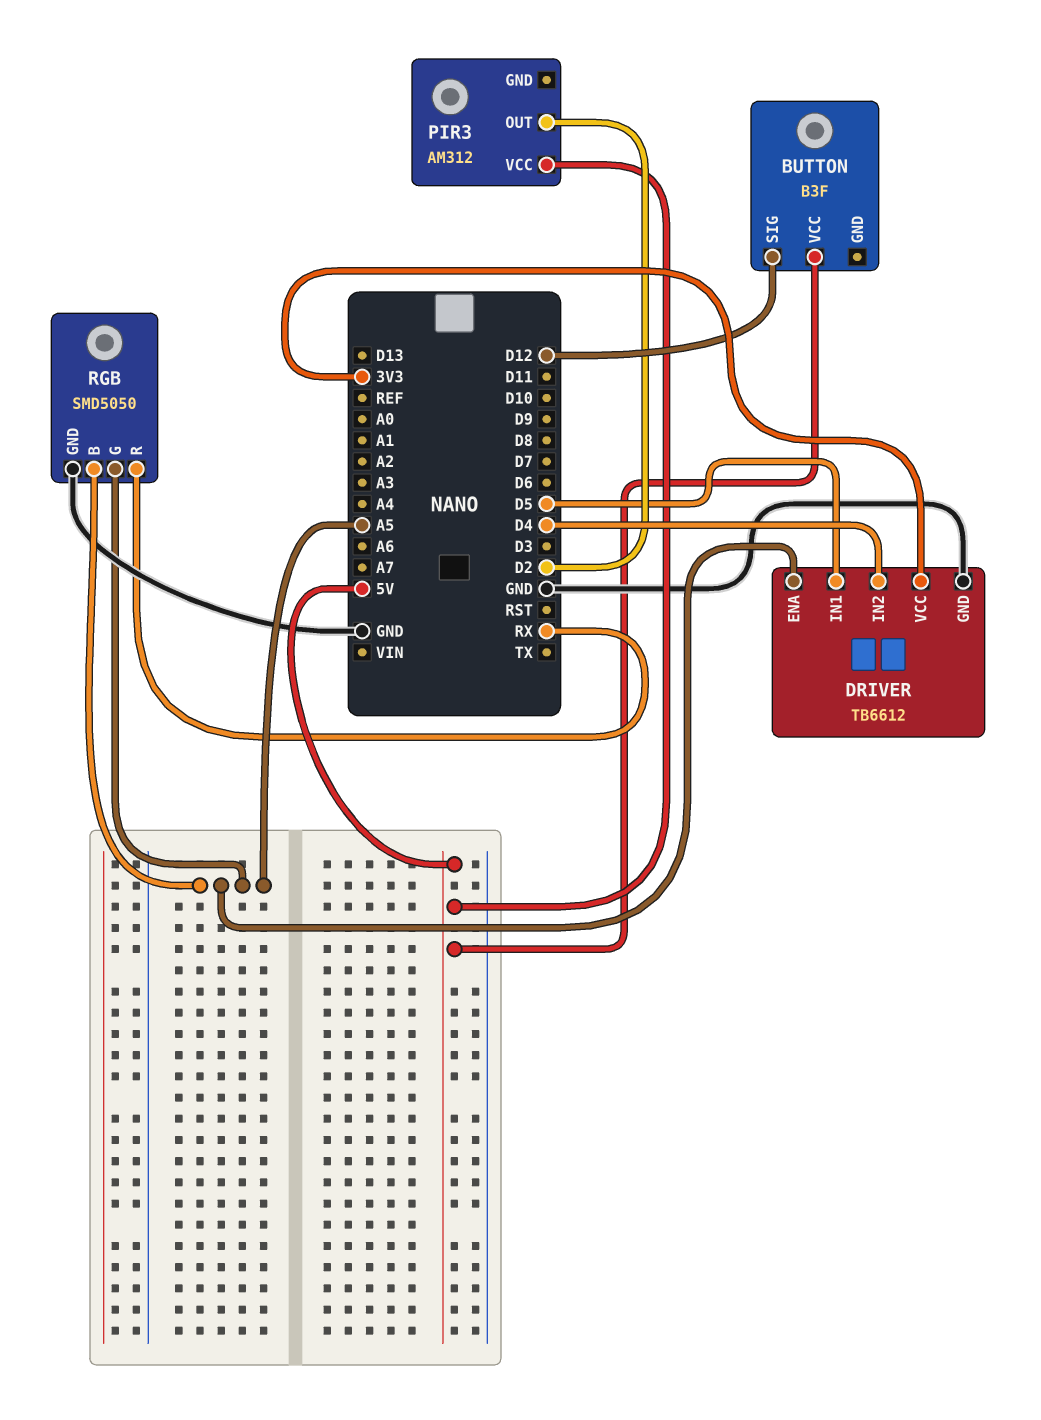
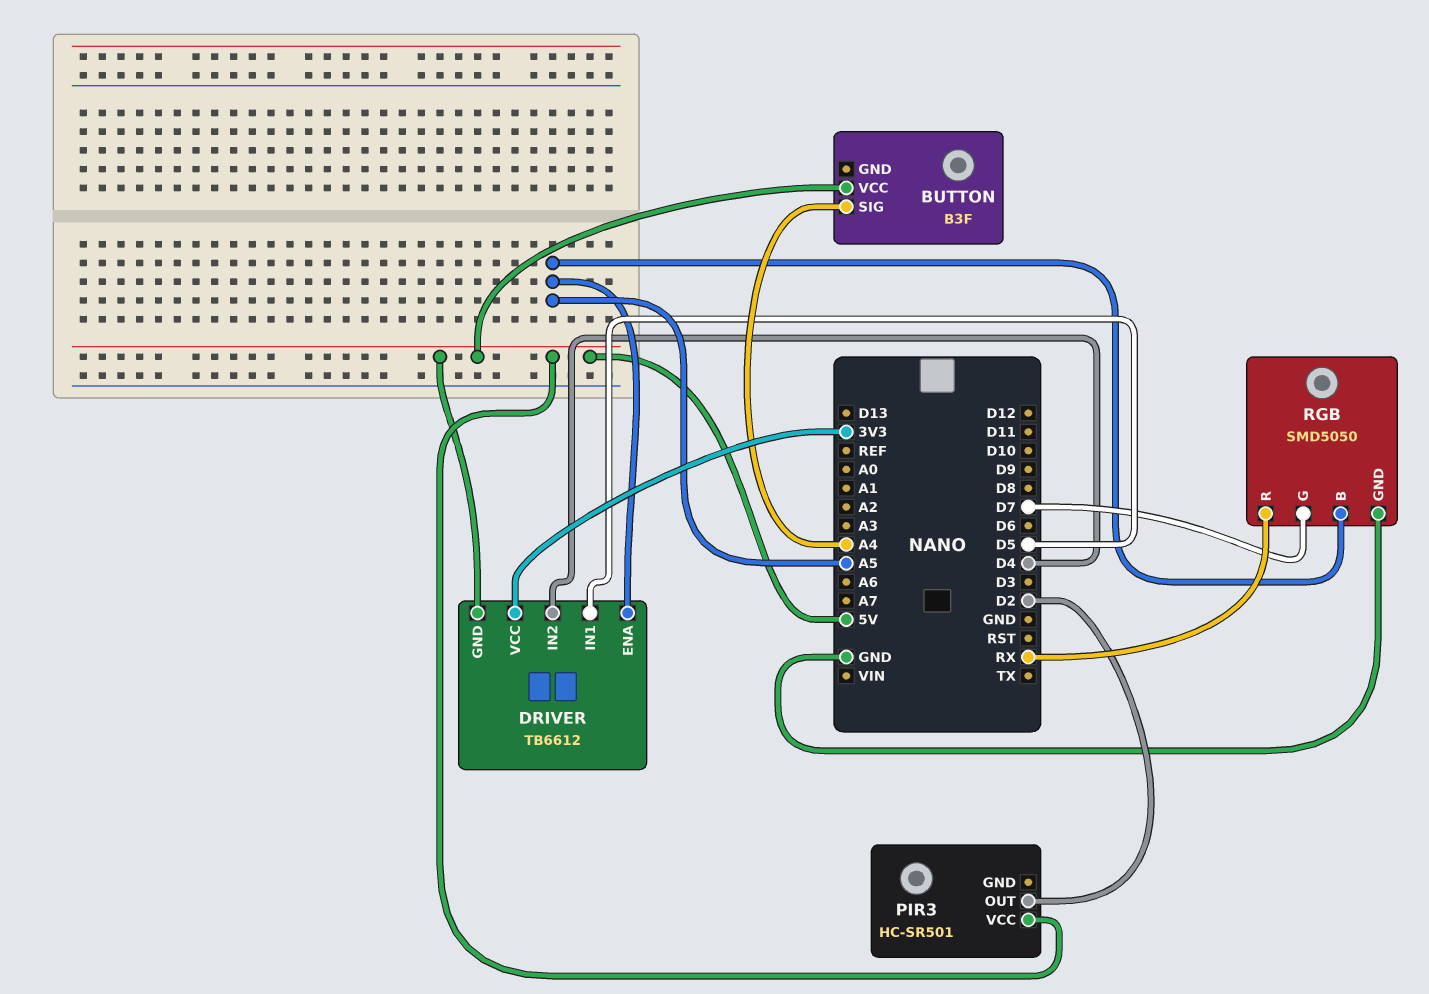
BUTTON pin SIG: D12 -> A4
DRIVER pin GND: GND -> 5V
PIR3: AM312 -> HC-SR501
RGB pin G: A5 -> D7

